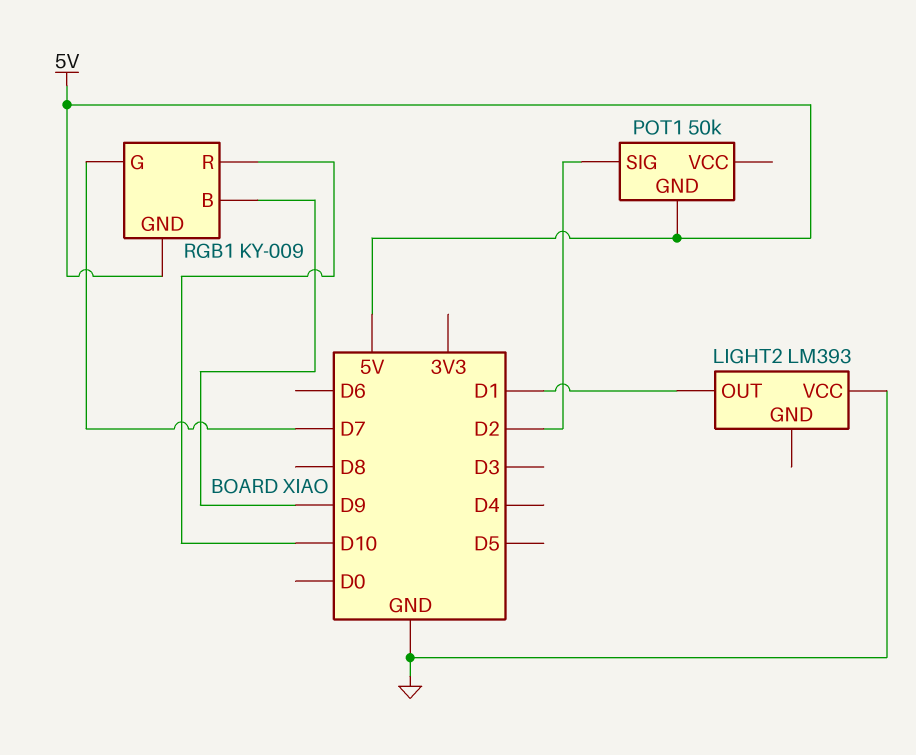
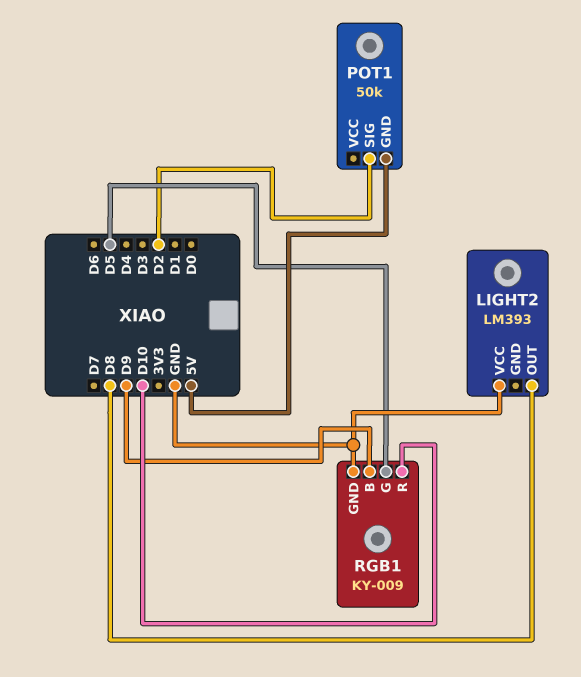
LIGHT2 pin OUT: D1 -> D8
RGB1 pin G: D7 -> D5
RGB1 pin GND: 5V -> GND

